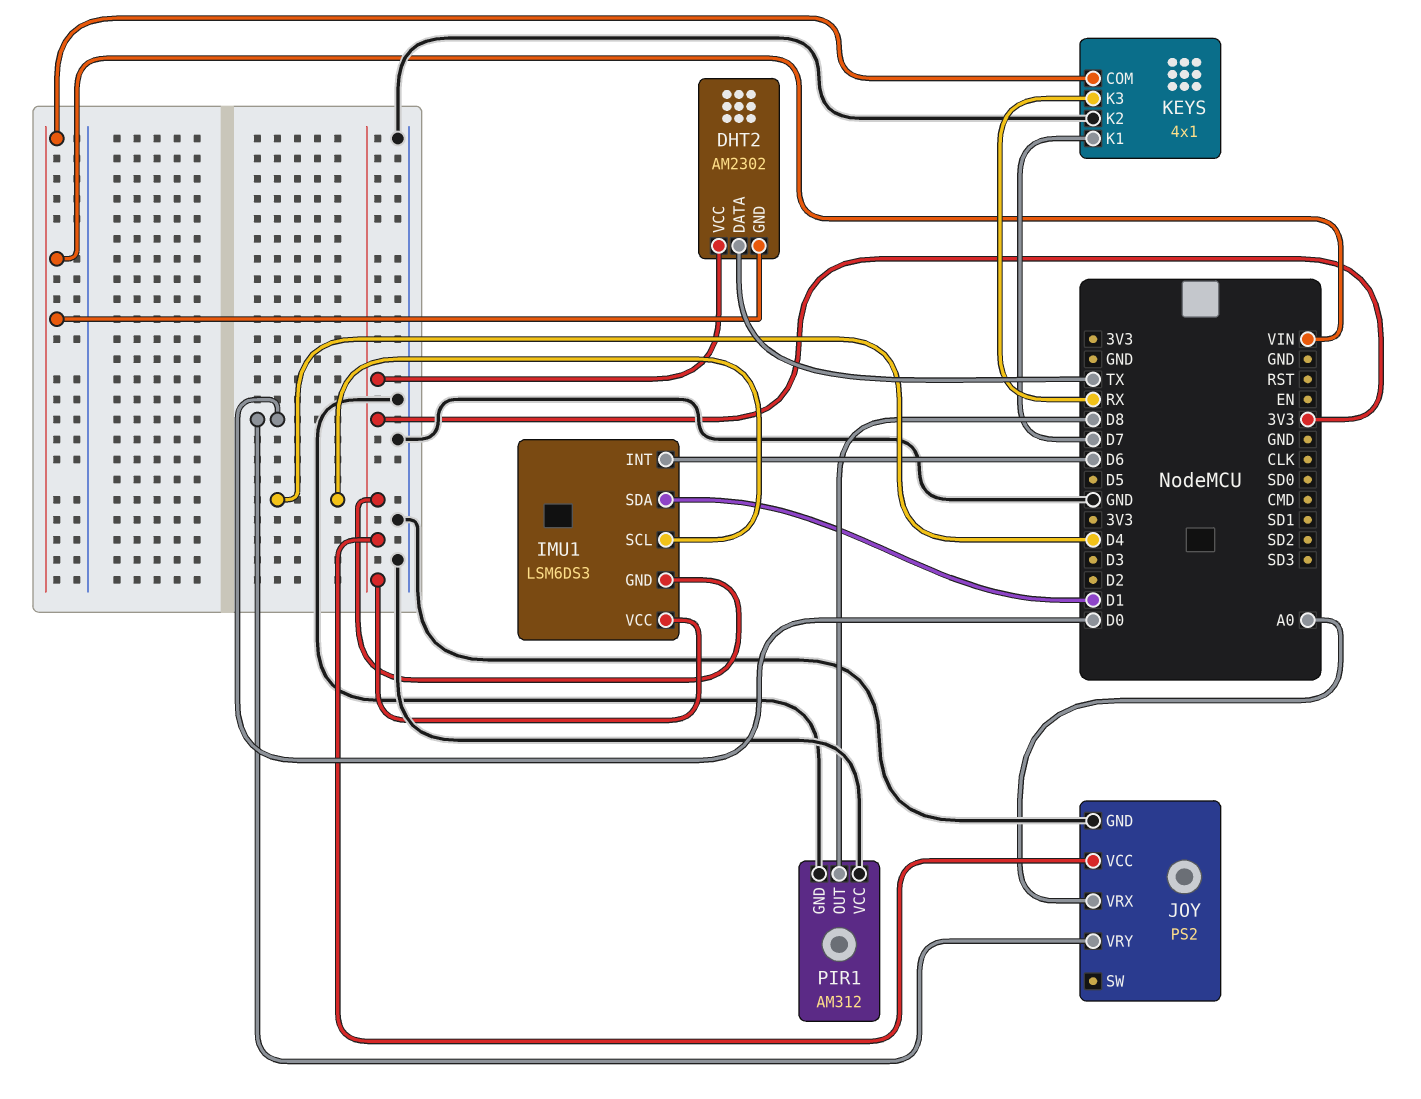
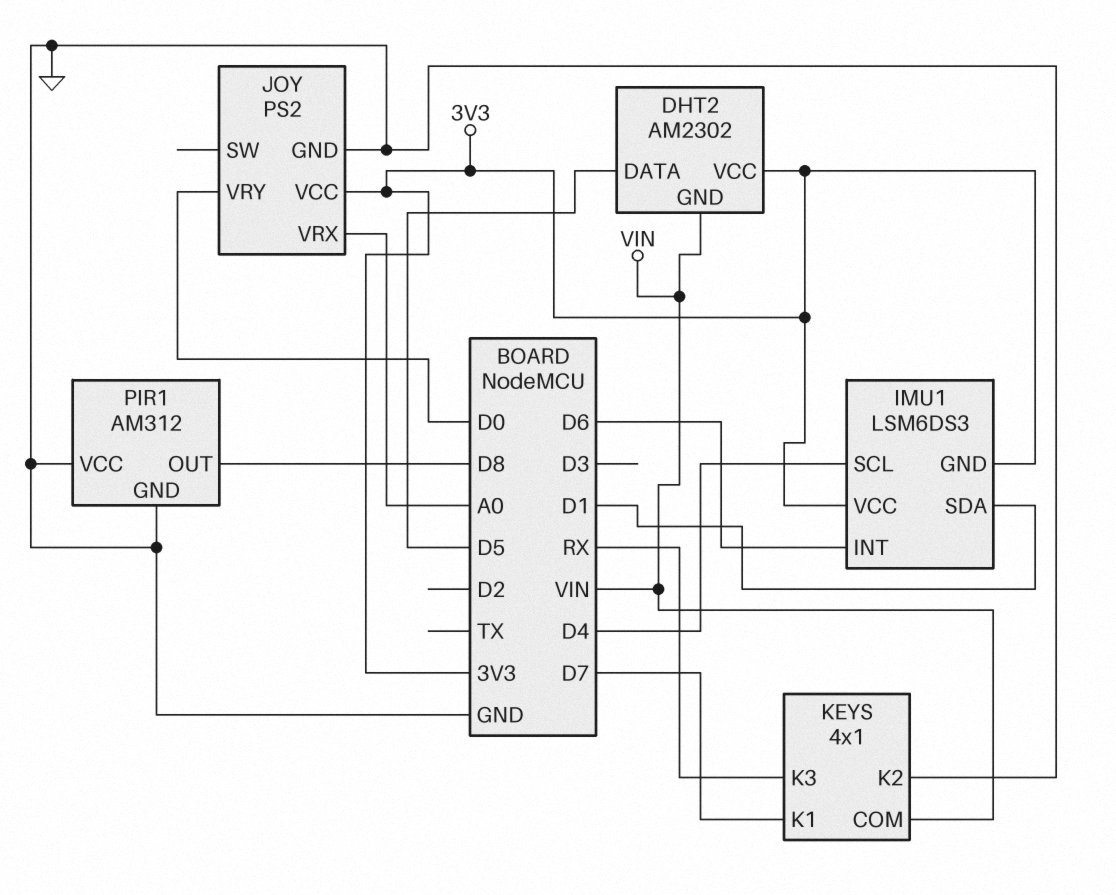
DHT2 pin DATA: TX -> D5

